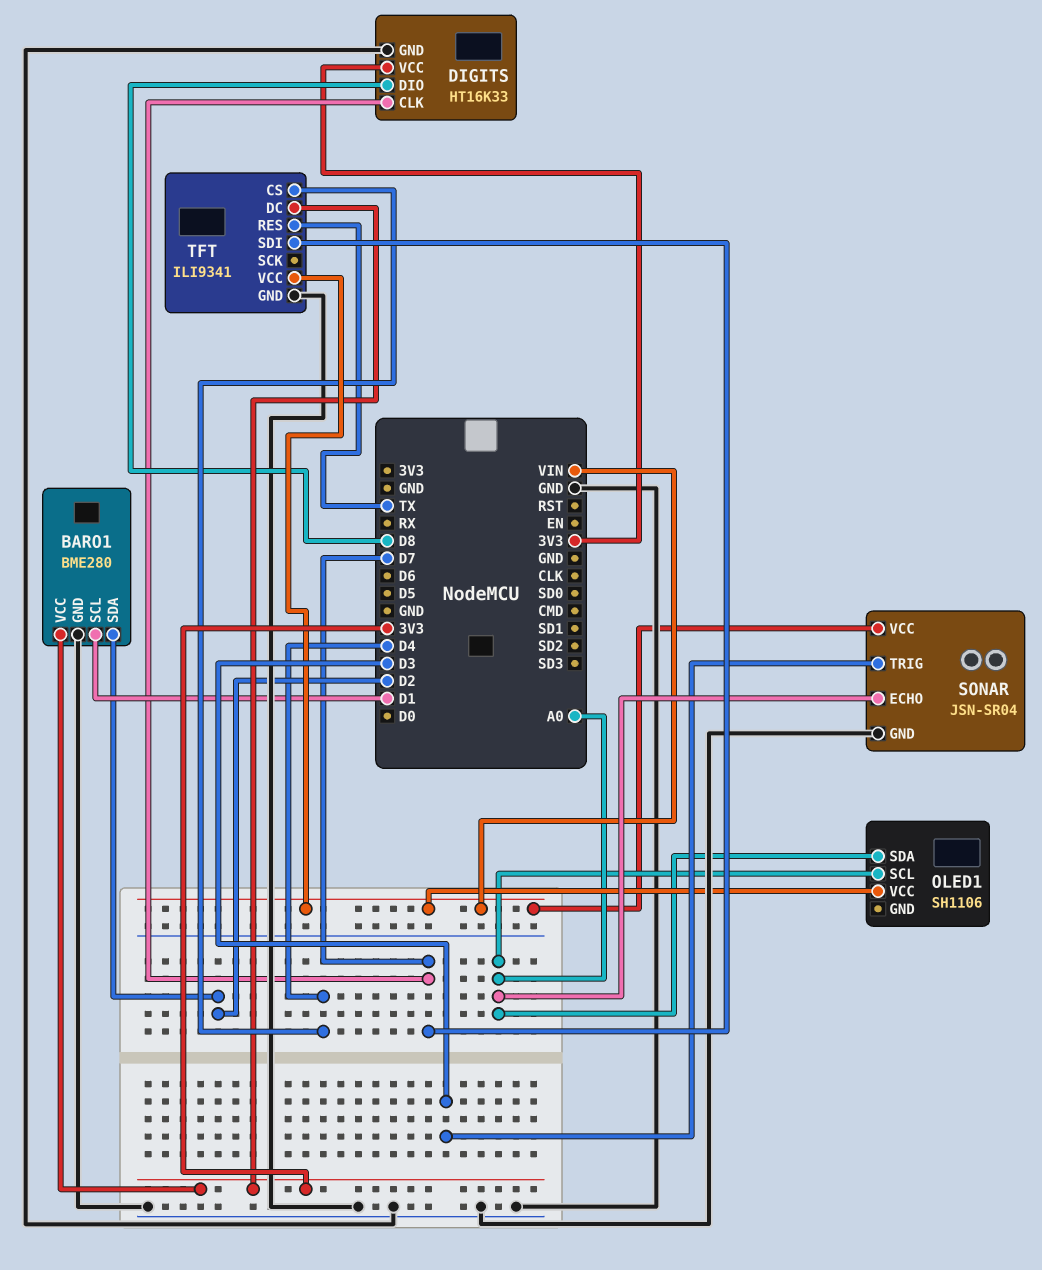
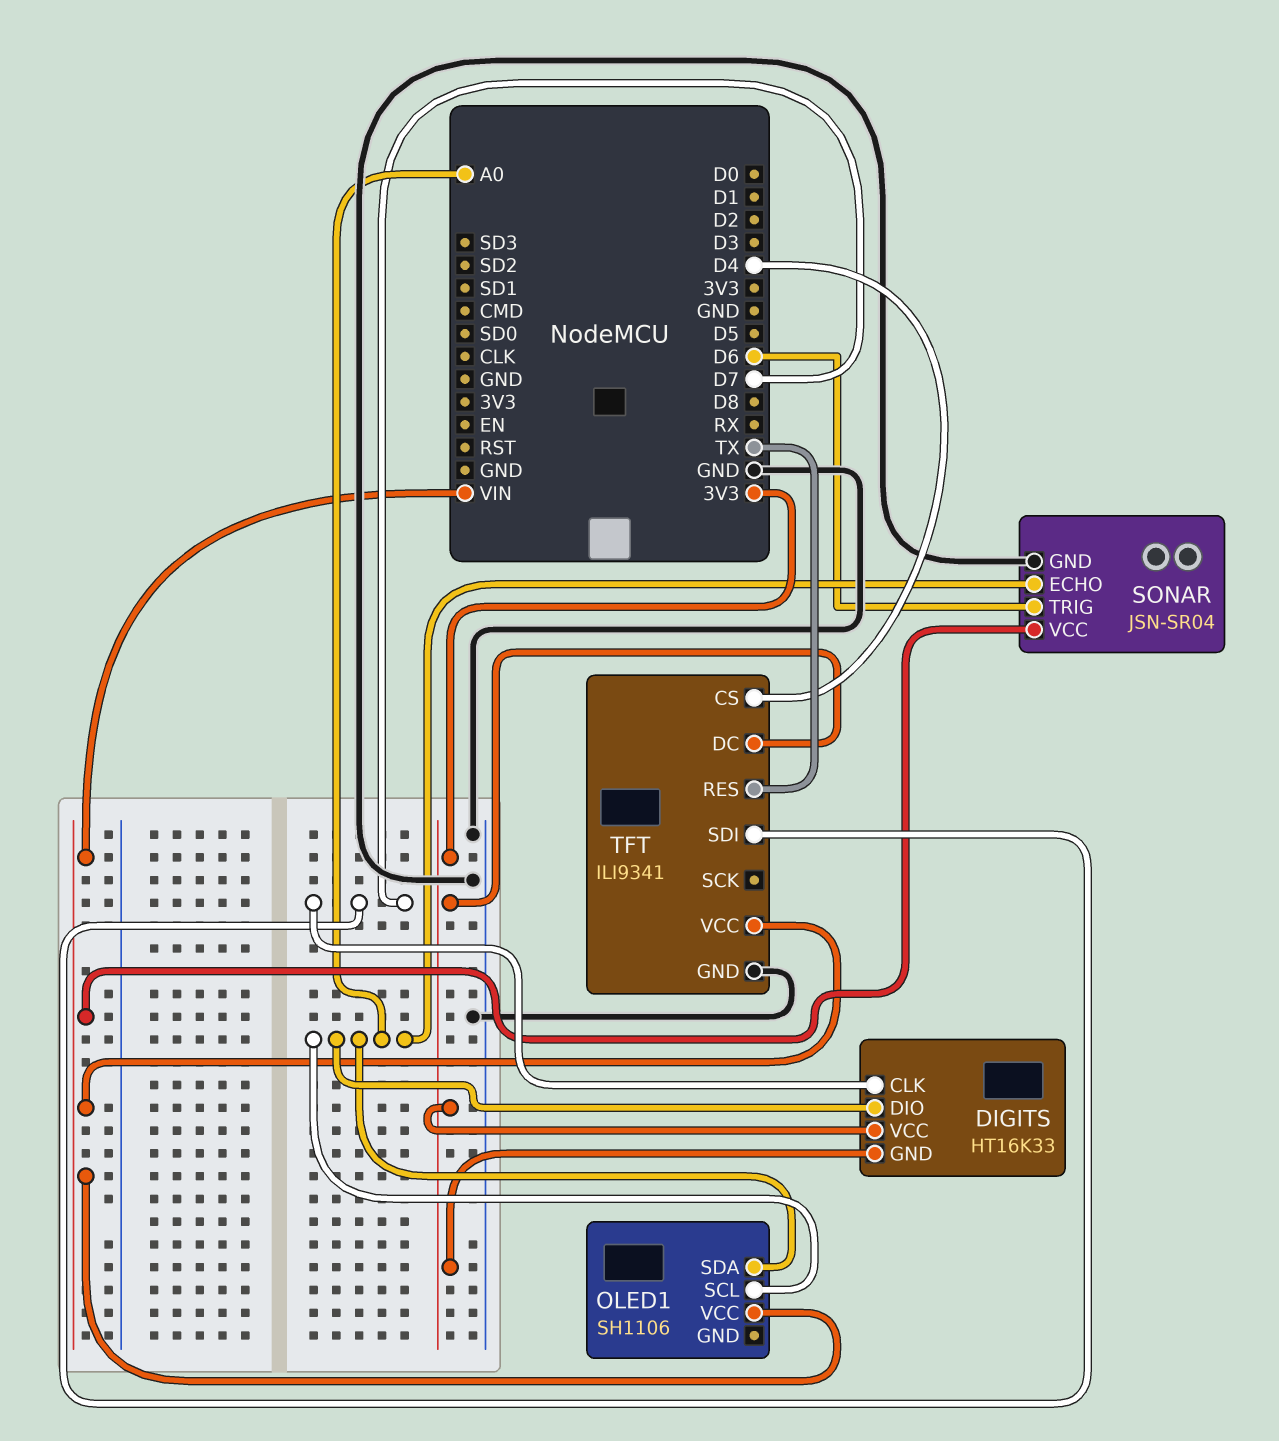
BARO1: BME280 -> none
BARO1 pin GND: GND -> none
BARO1 pin SCL: D1 -> none
BARO1 pin SDA: D2 -> none
BARO1 pin VCC: 3V3 -> none
DIGITS pin DIO: D8 -> A0
DIGITS pin GND: GND -> 3V3
SONAR pin TRIG: D3 -> D6

